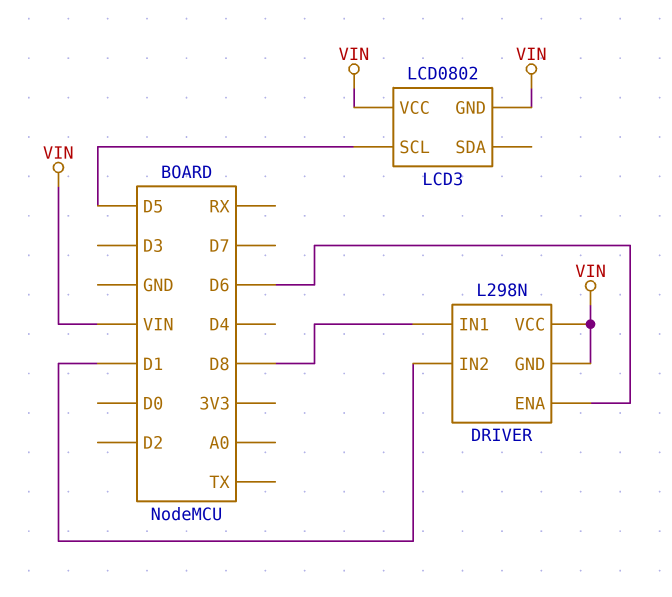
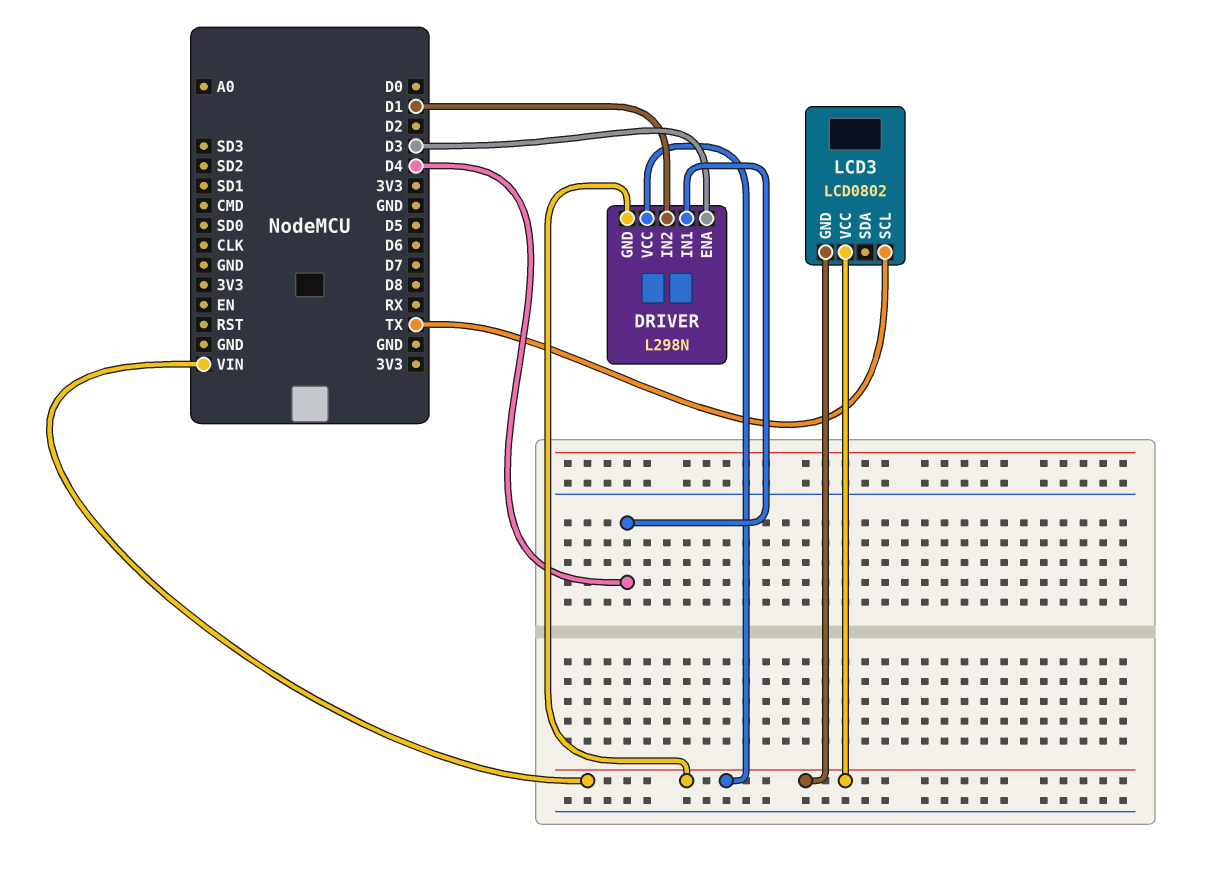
DRIVER pin ENA: D6 -> D3
DRIVER pin IN1: D8 -> D4
LCD3 pin SCL: D5 -> TX

